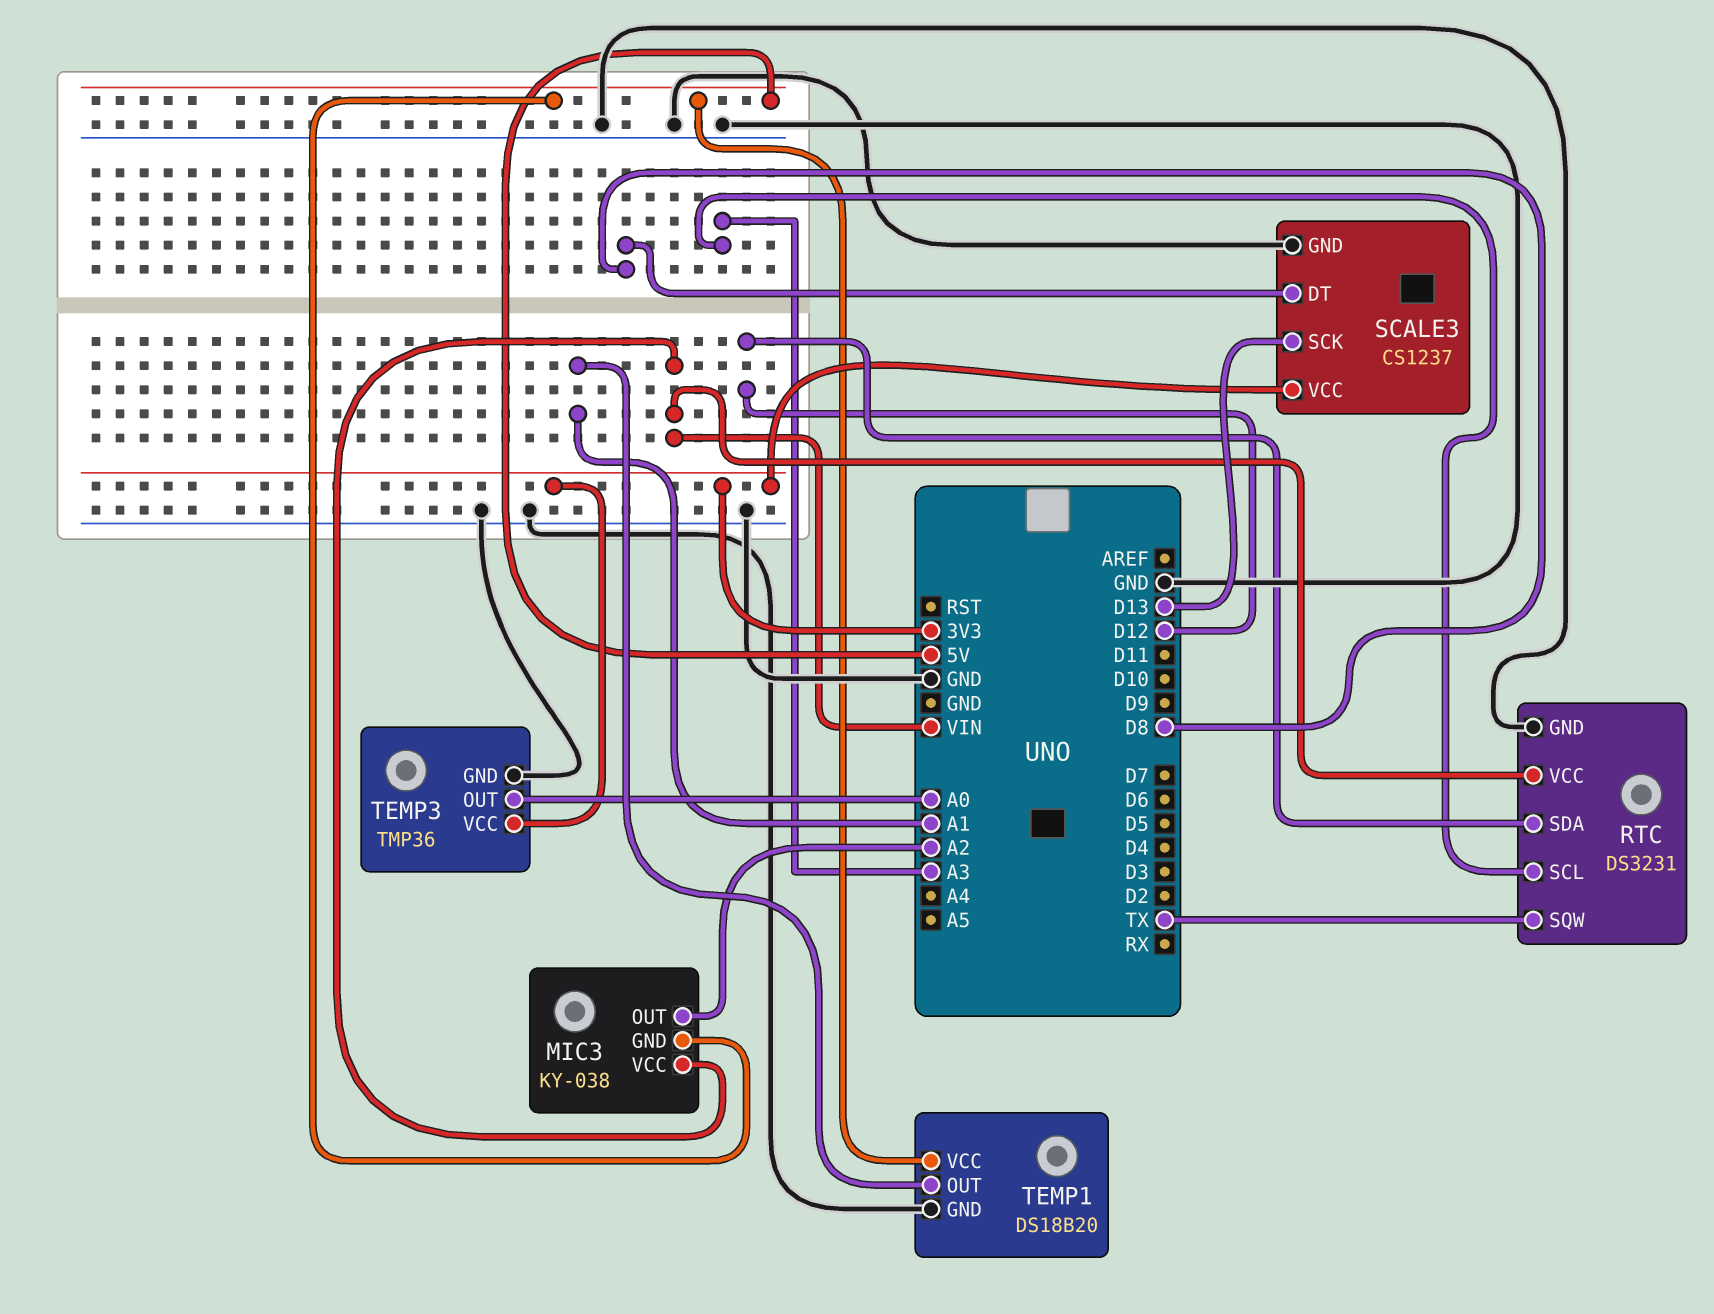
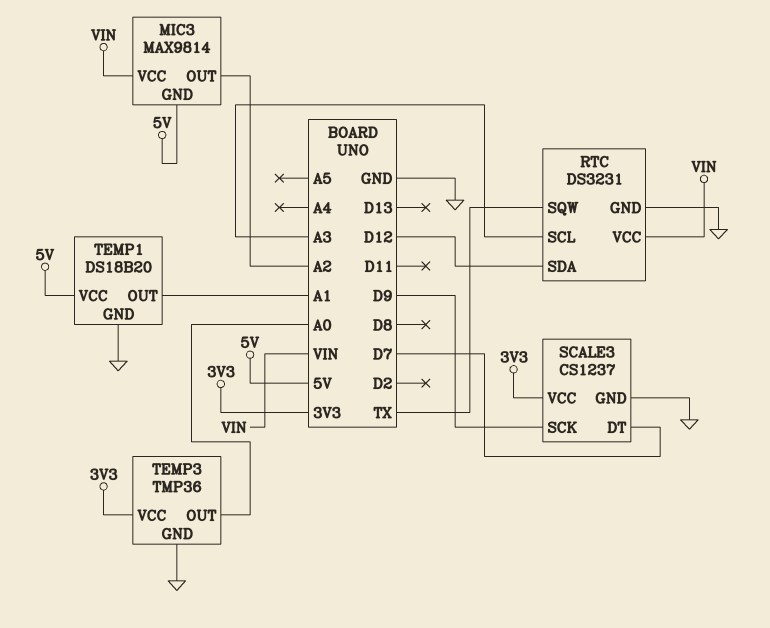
MIC3: KY-038 -> MAX9814
SCALE3 pin DT: D8 -> D7
SCALE3 pin SCK: D13 -> D9

